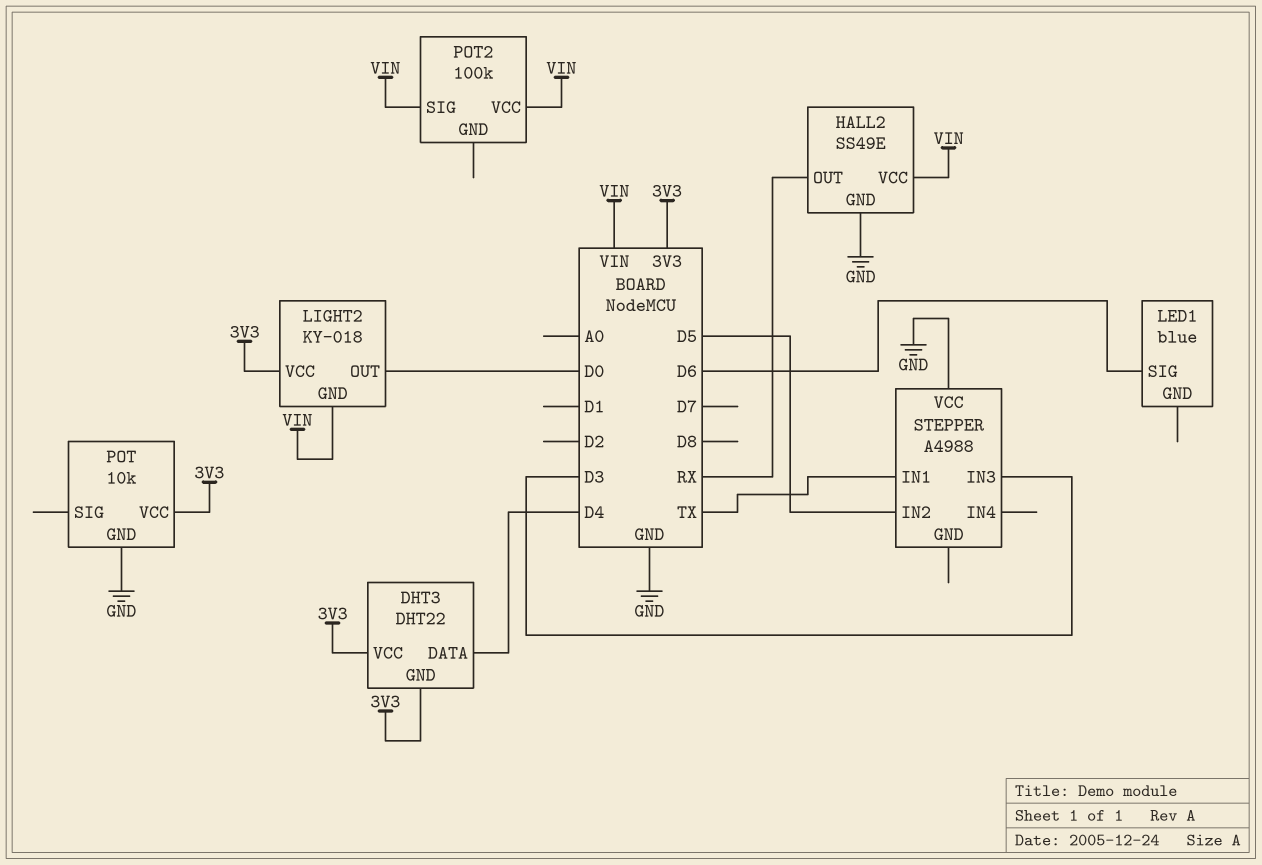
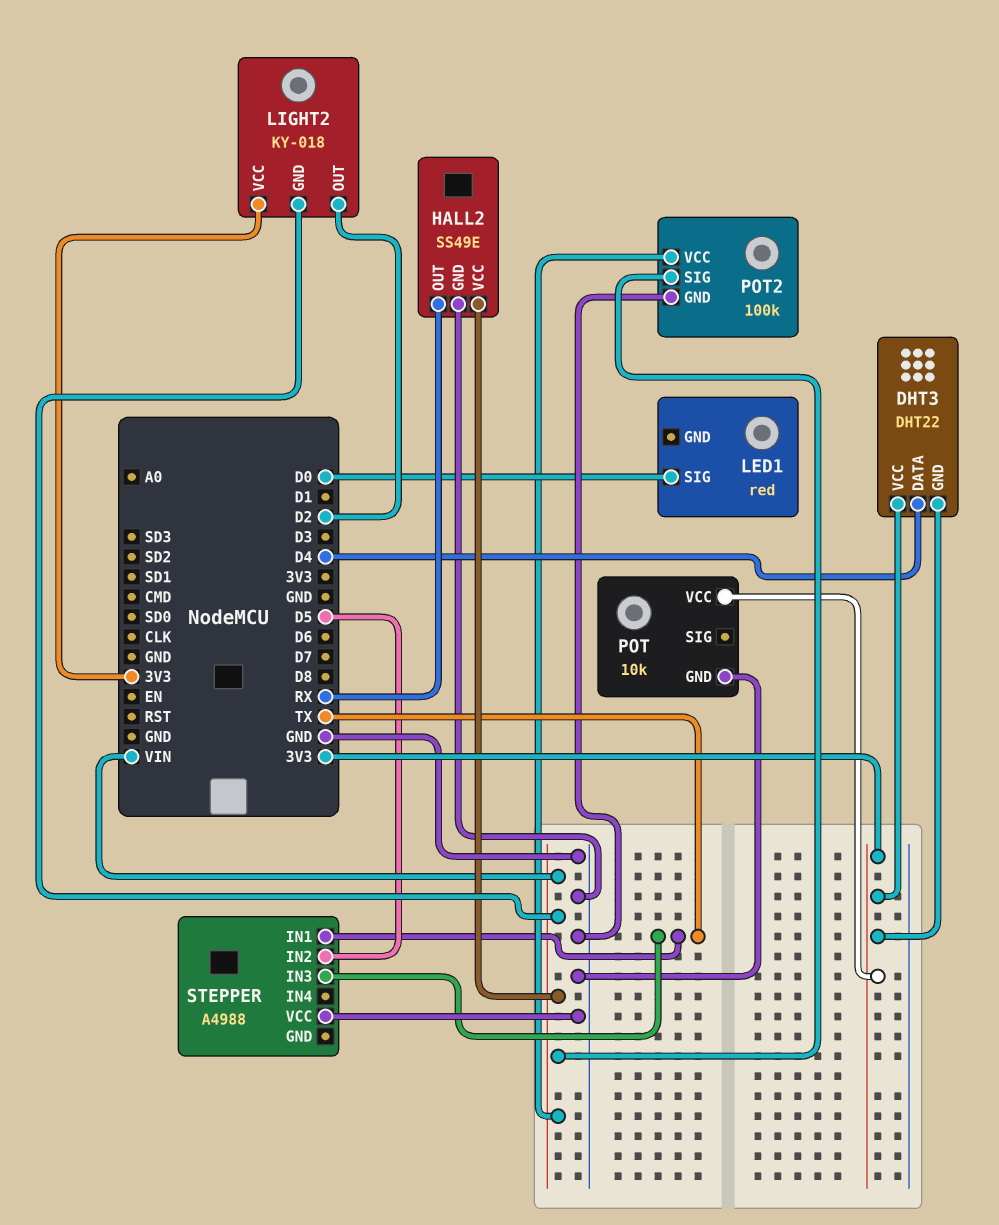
LED1: blue -> red
LED1 pin SIG: D6 -> D0
LIGHT2 pin OUT: D0 -> D2
POT2 pin GND: none -> GND
STEPPER pin IN3: D3 -> TX

